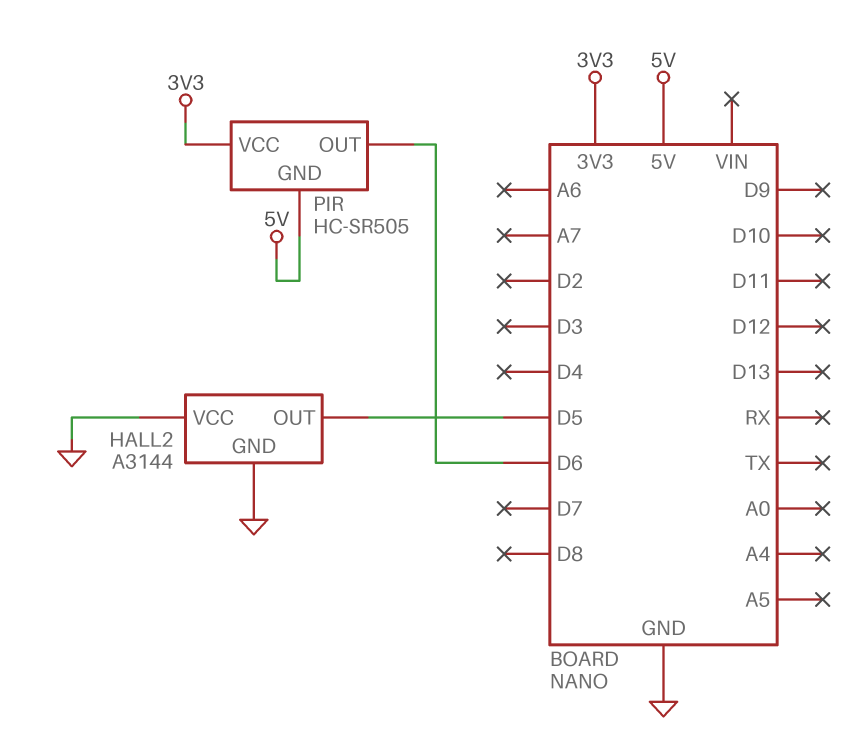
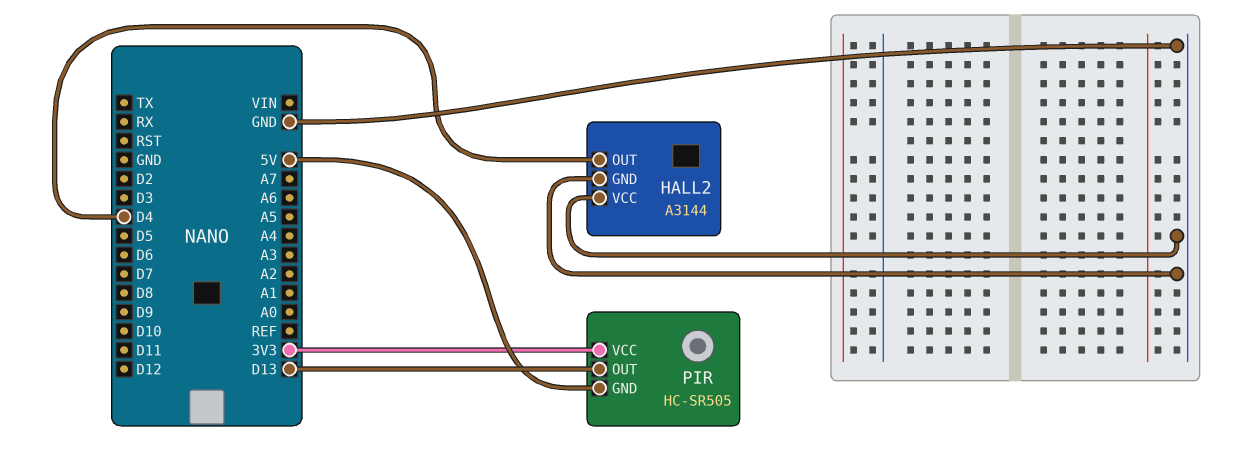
HALL2 pin OUT: D5 -> D4
PIR pin OUT: D6 -> D13

